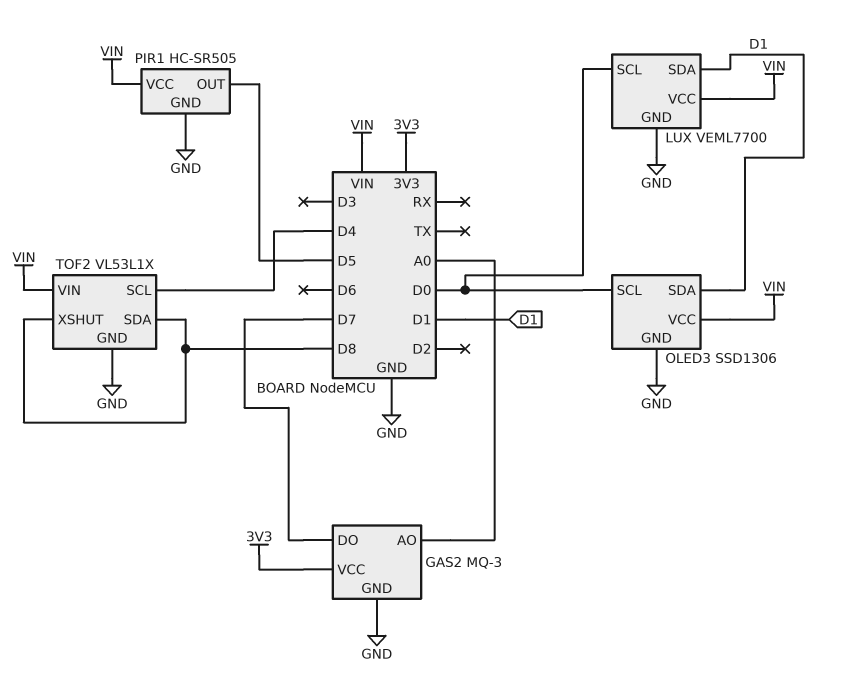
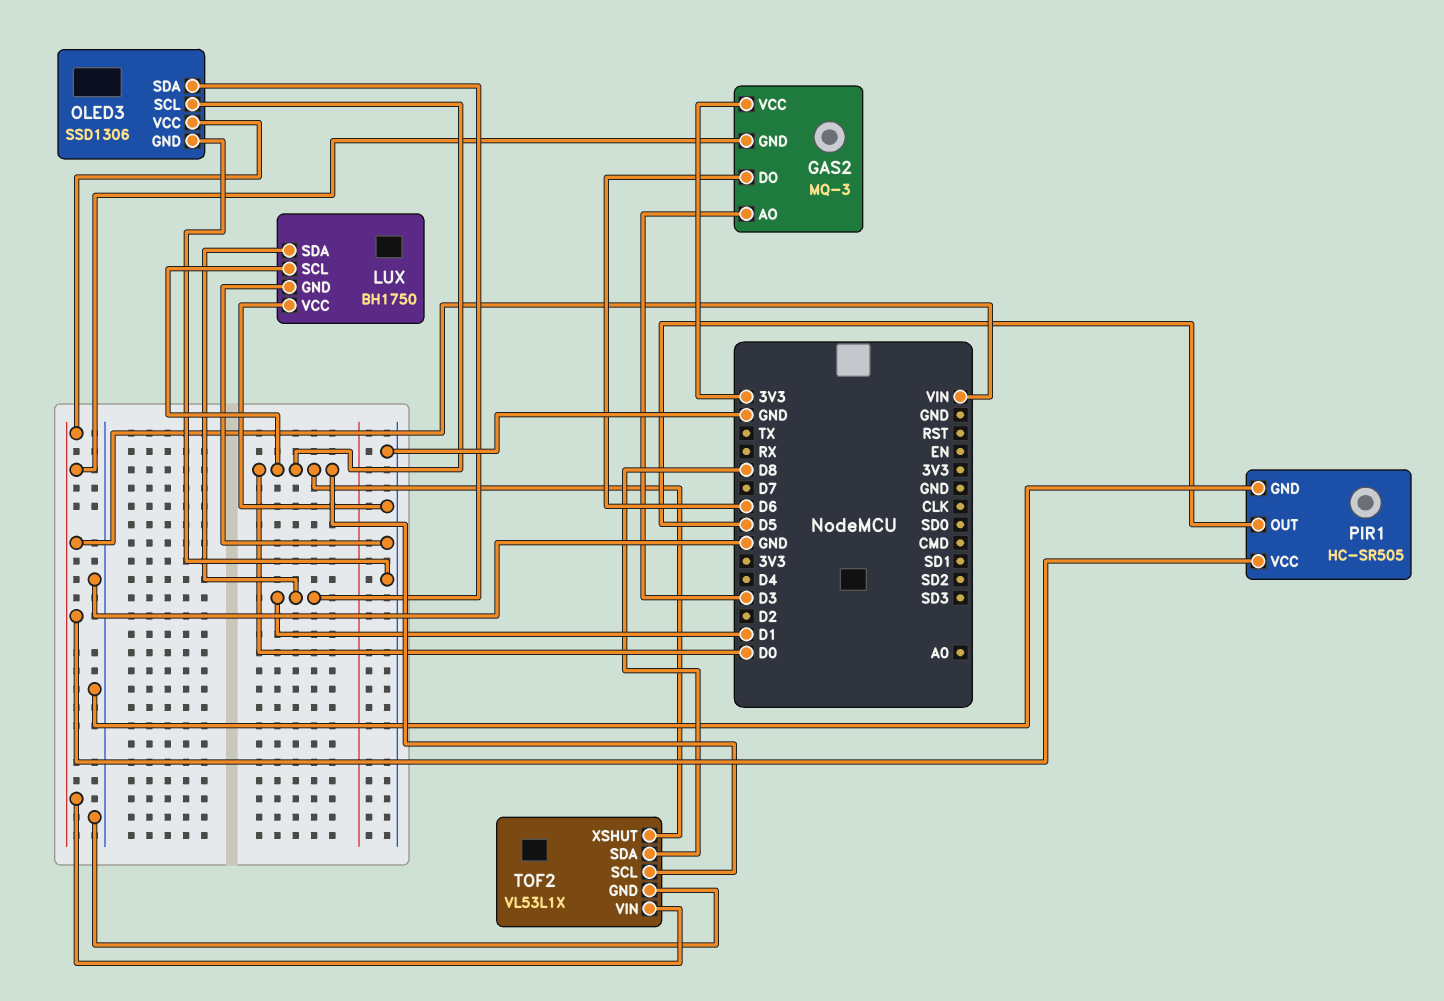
GAS2 pin AO: A0 -> D3
GAS2 pin DO: D7 -> D6
GAS2 pin GND: GND -> VIN
LUX: VEML7700 -> BH1750
LUX pin VCC: VIN -> GND
TOF2 pin SCL: D4 -> D0
TOF2 pin XSHUT: D8 -> D0

